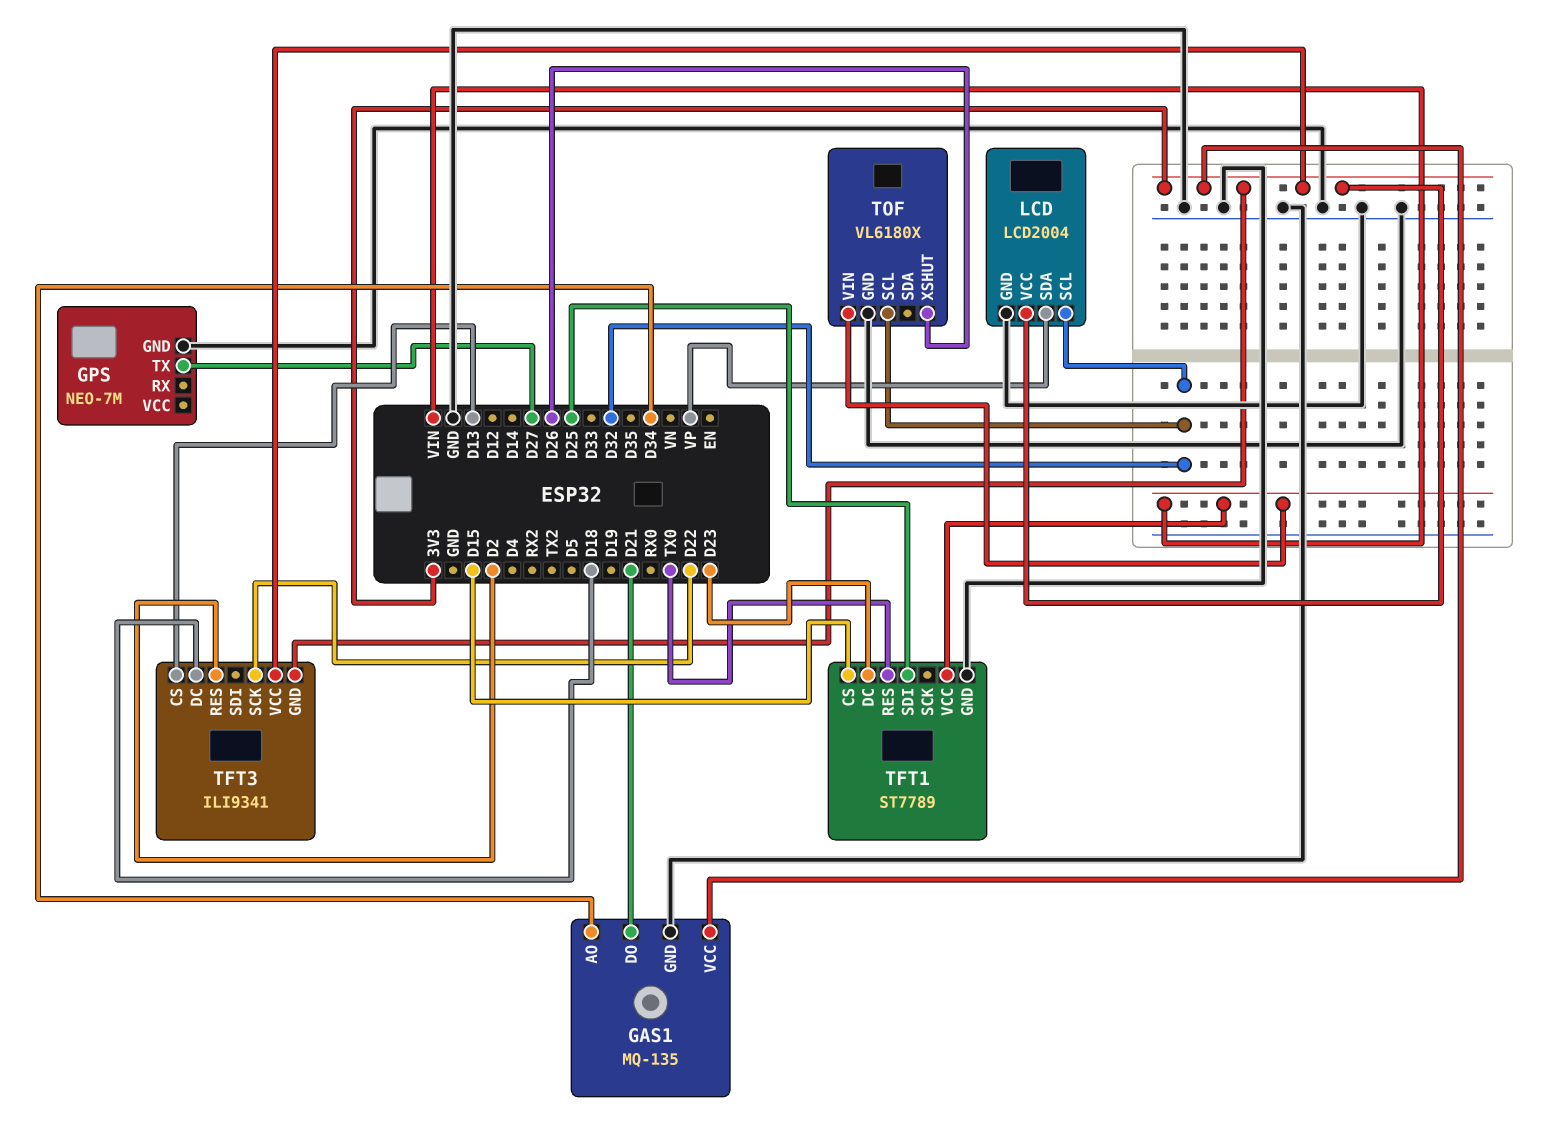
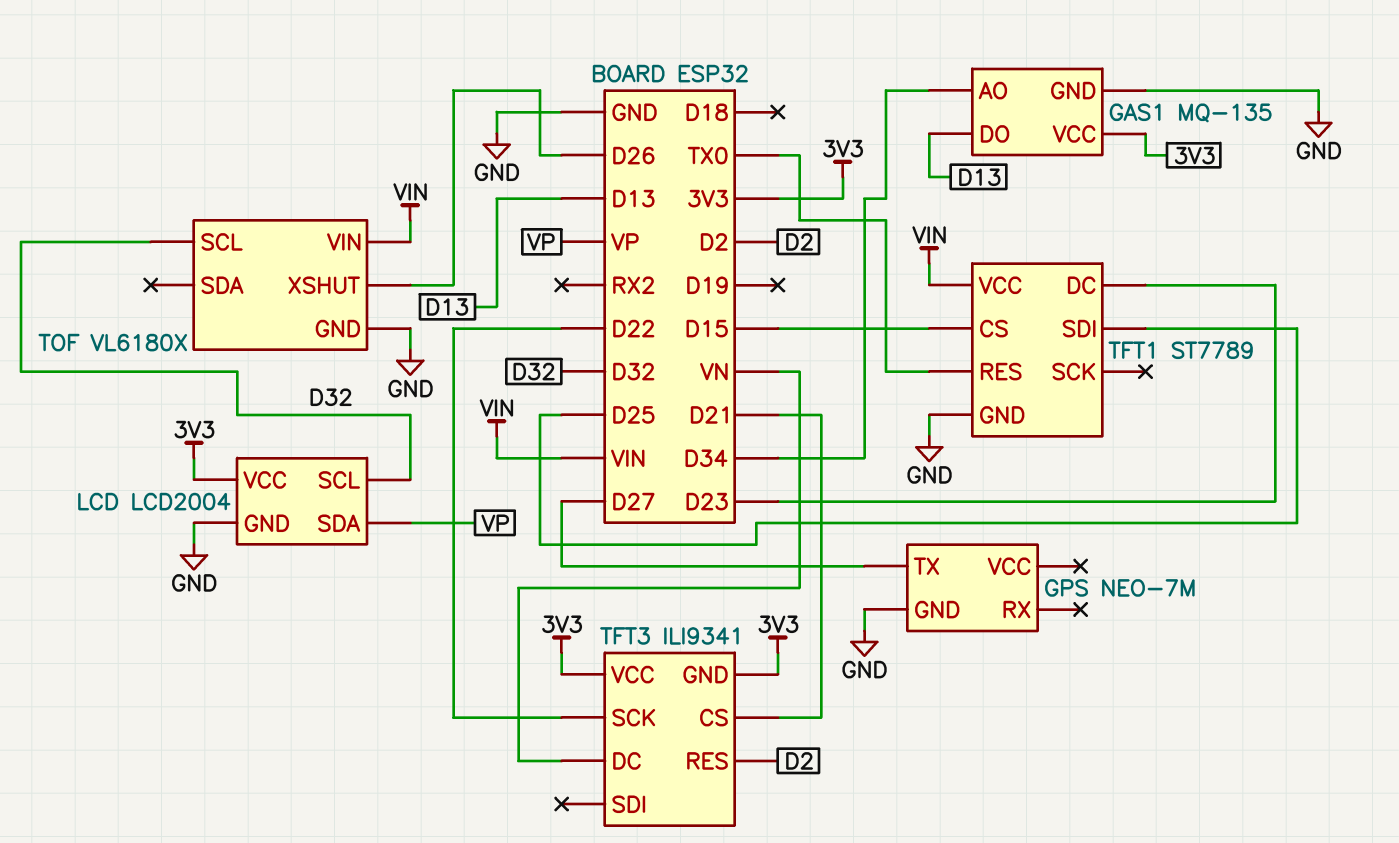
GAS1 pin DO: D21 -> D13
TFT3 pin CS: D13 -> D21
TFT3 pin DC: D18 -> VN

